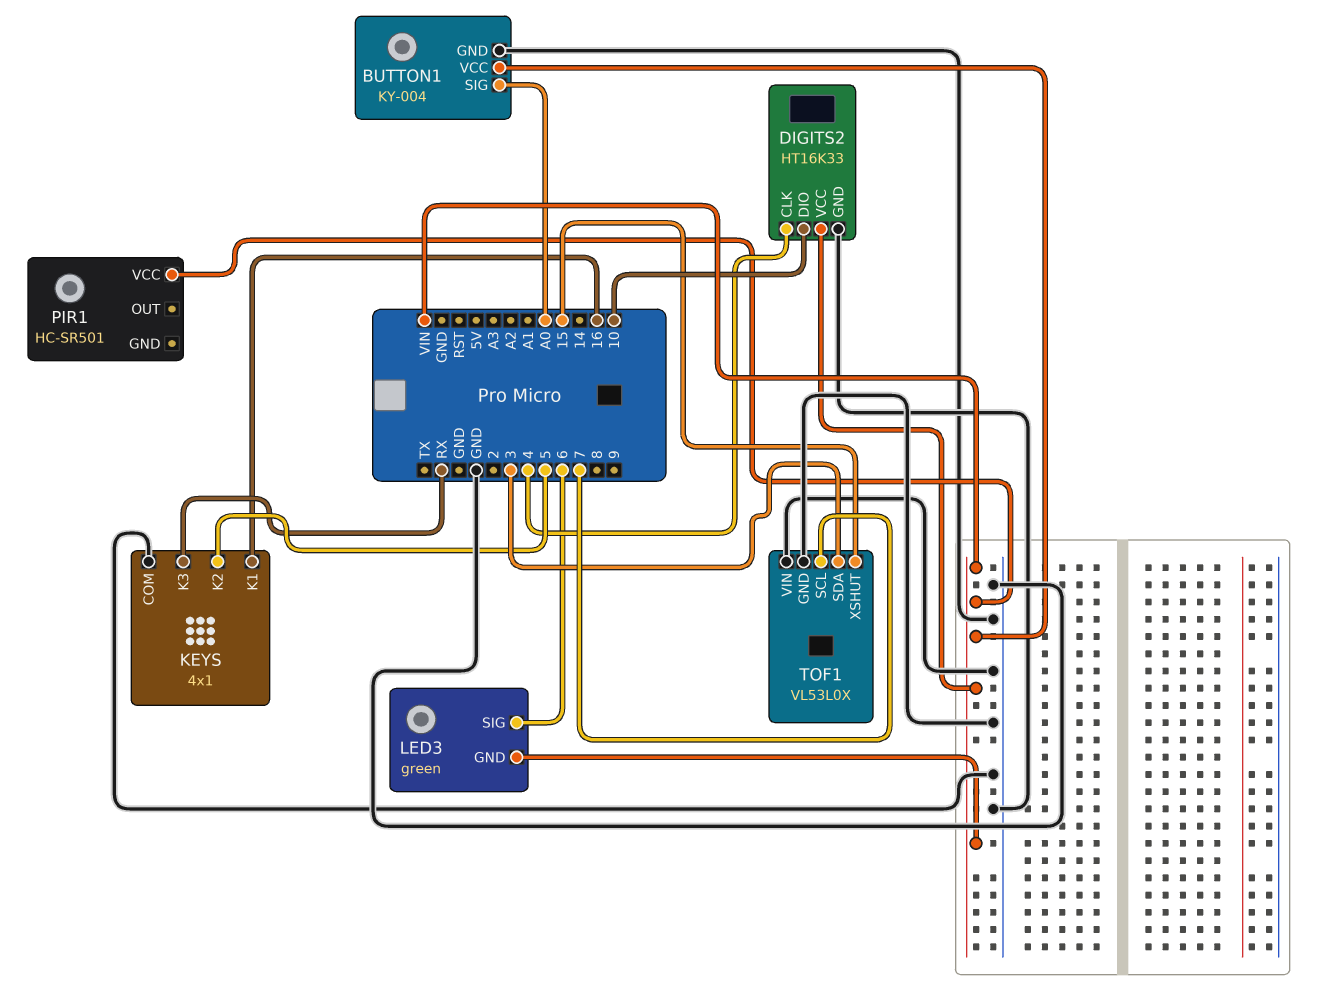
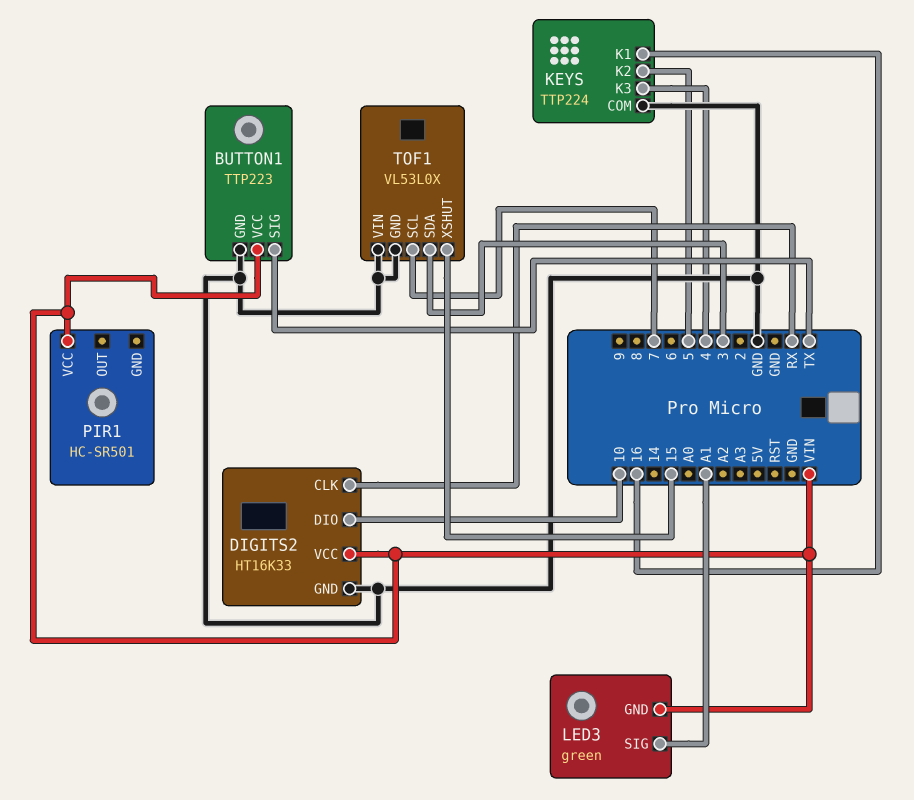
BUTTON1: KY-004 -> TTP223
BUTTON1 pin SIG: A0 -> TX
DIGITS2 pin CLK: 4 -> RX
KEYS: 4x1 -> TTP224
KEYS pin K3: RX -> 4
LED3 pin SIG: 6 -> A1

